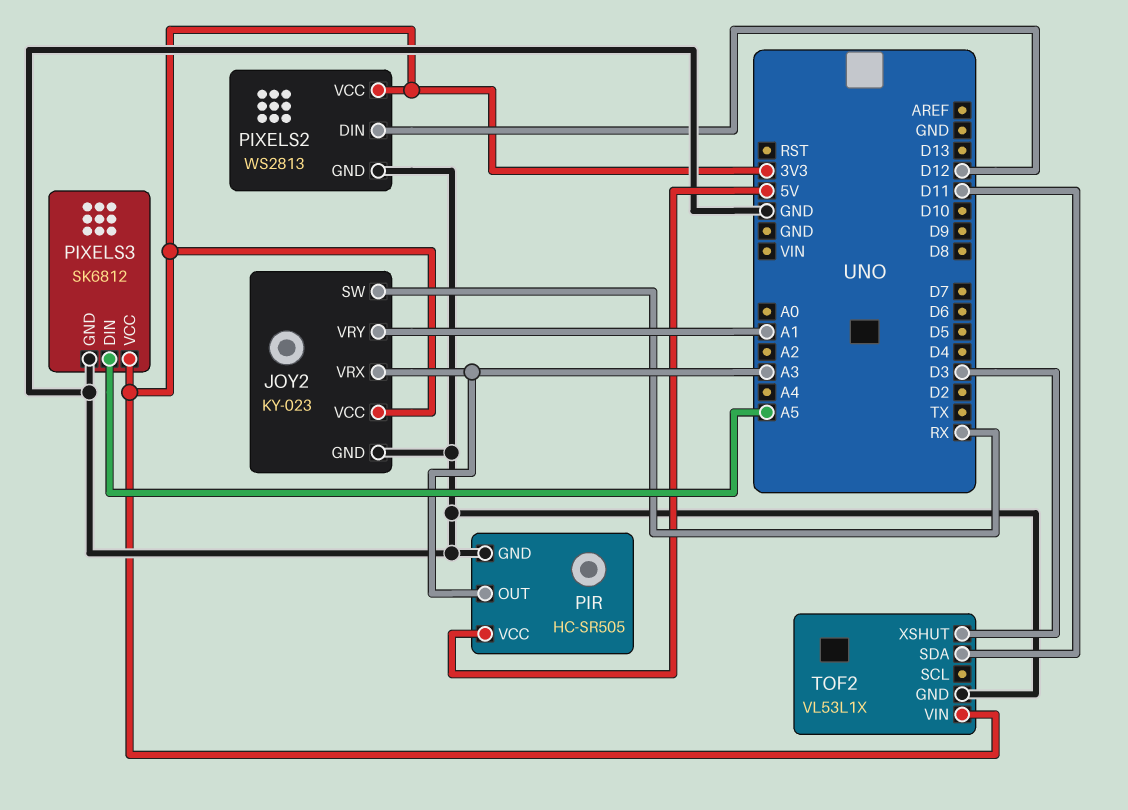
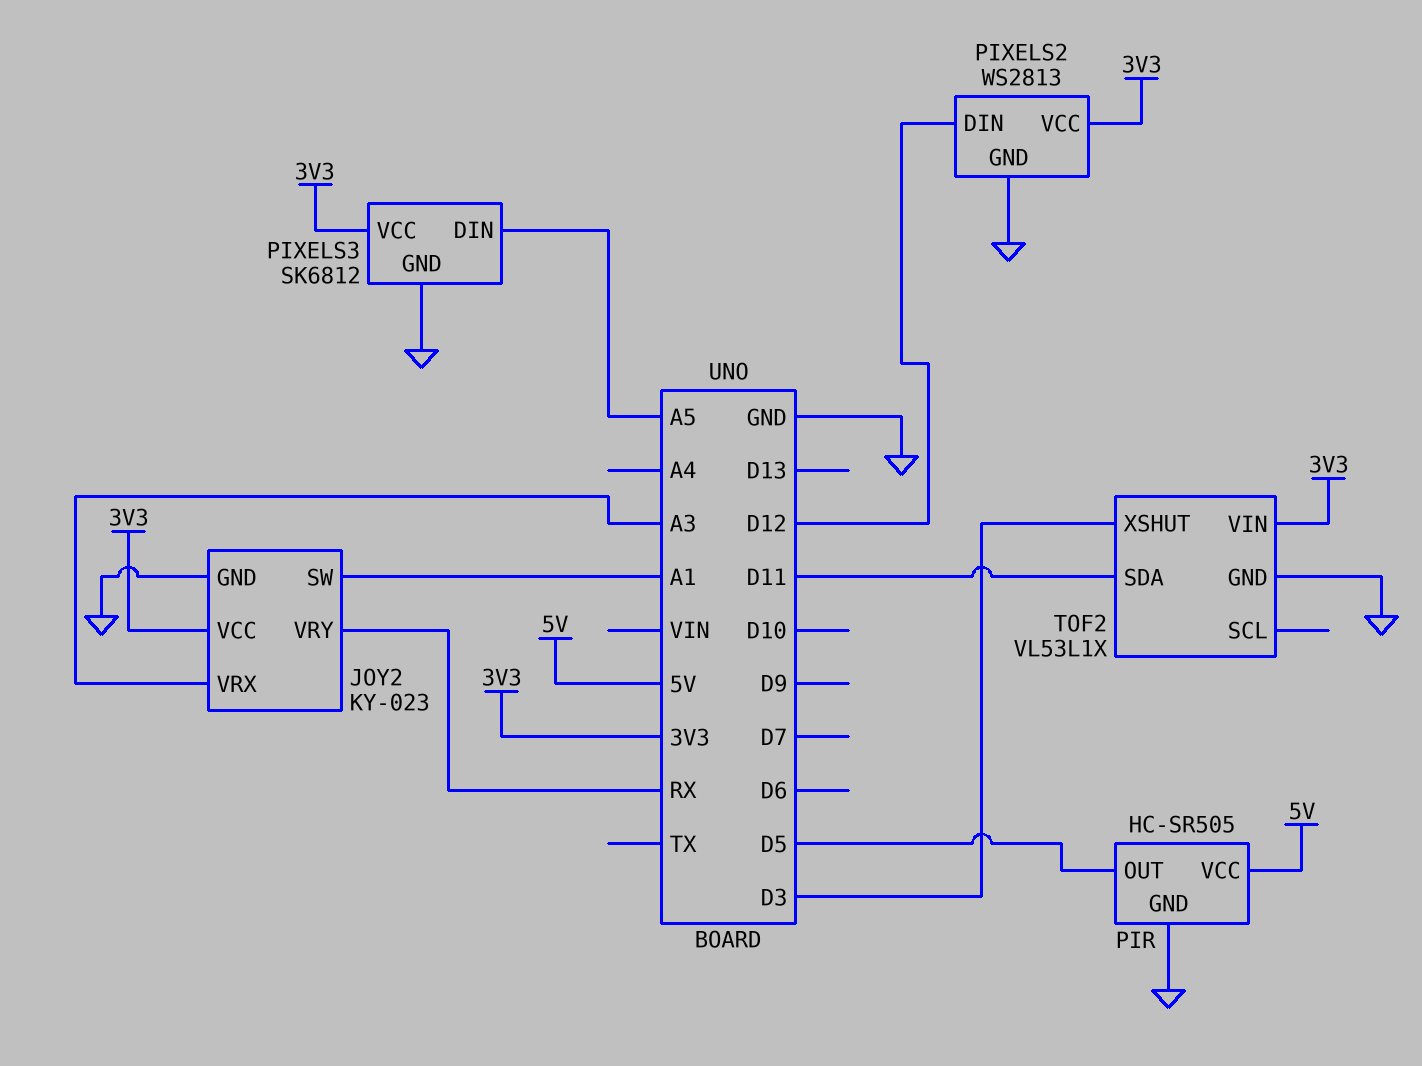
JOY2 pin SW: RX -> A1
JOY2 pin VRY: A1 -> RX
PIR pin OUT: A3 -> D5

